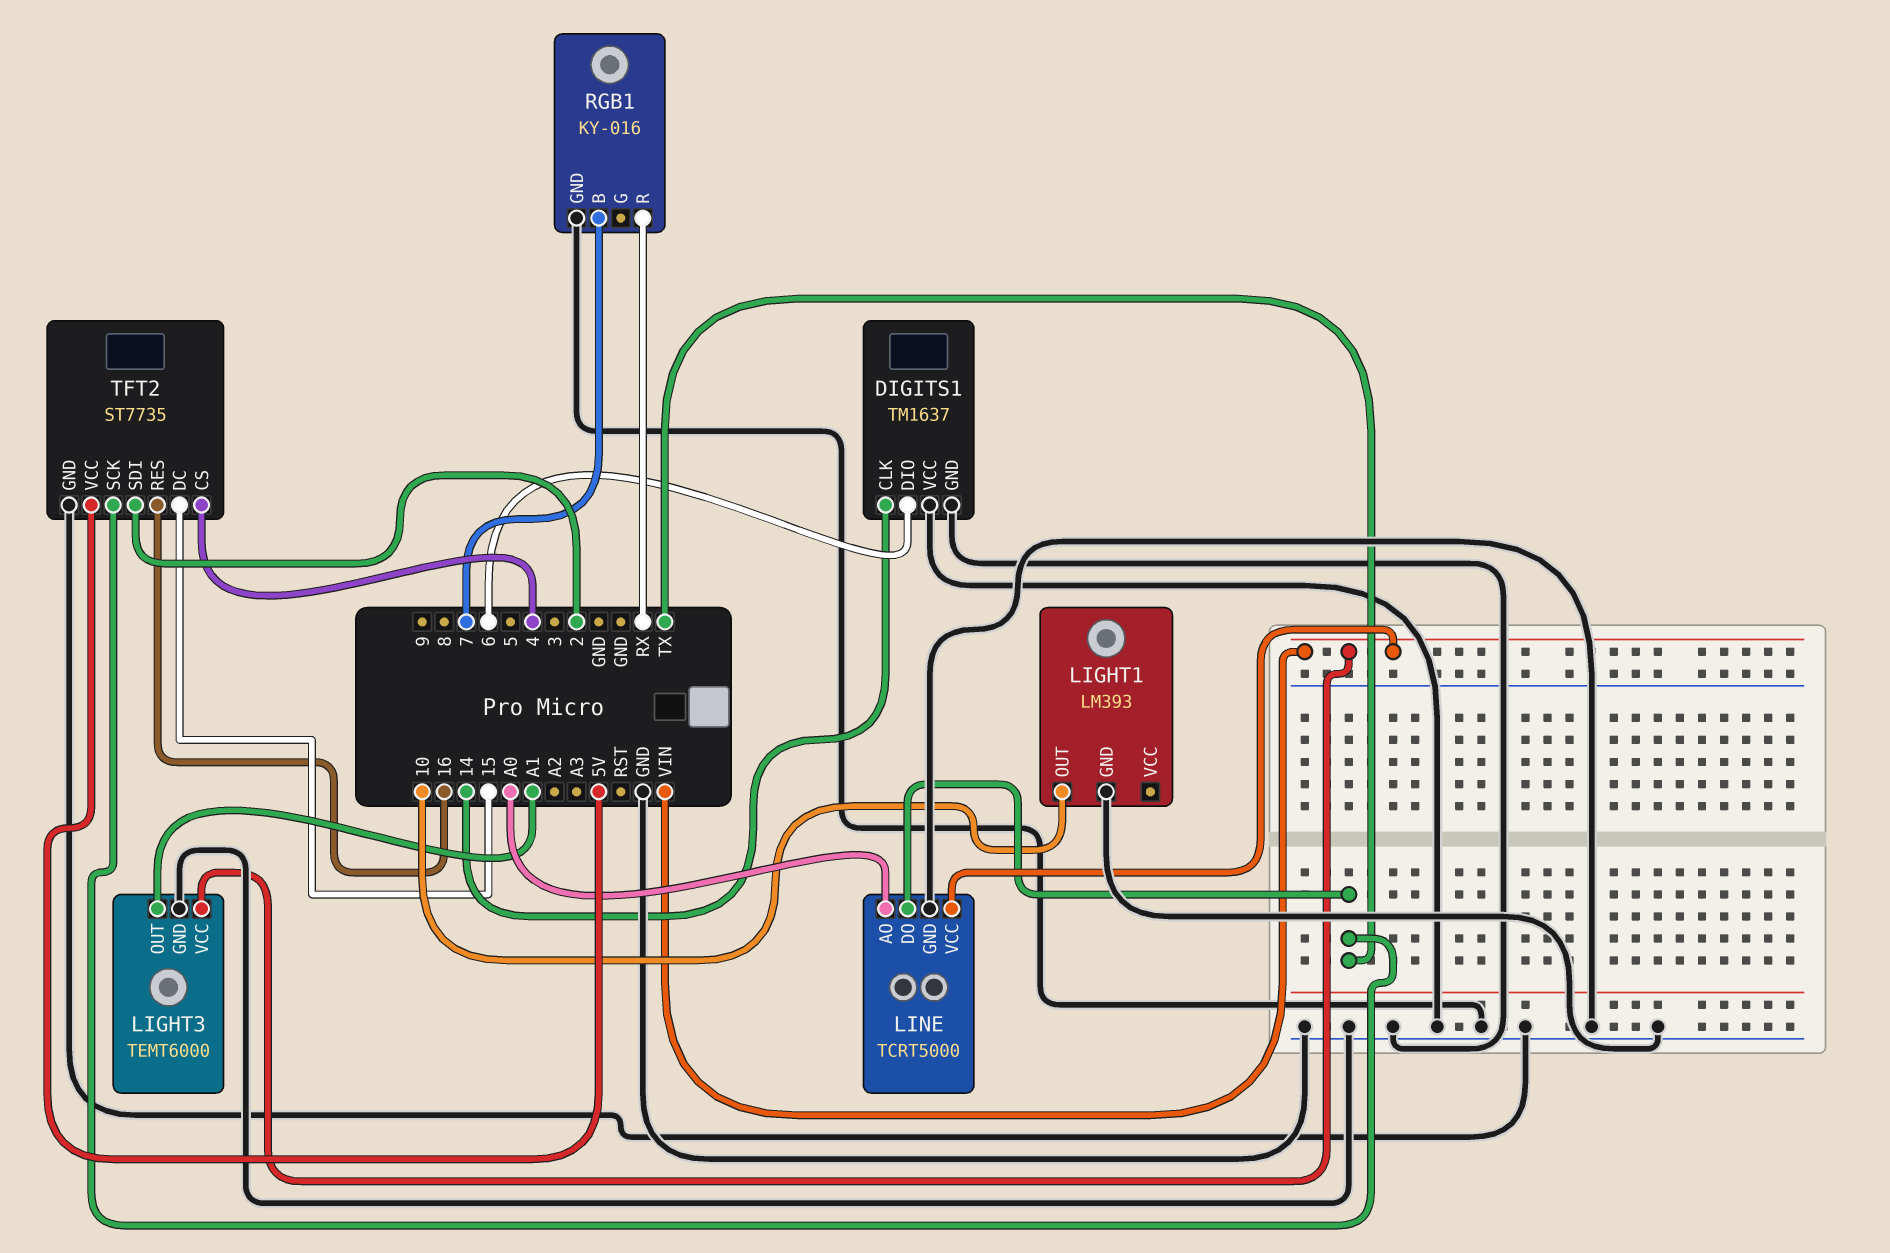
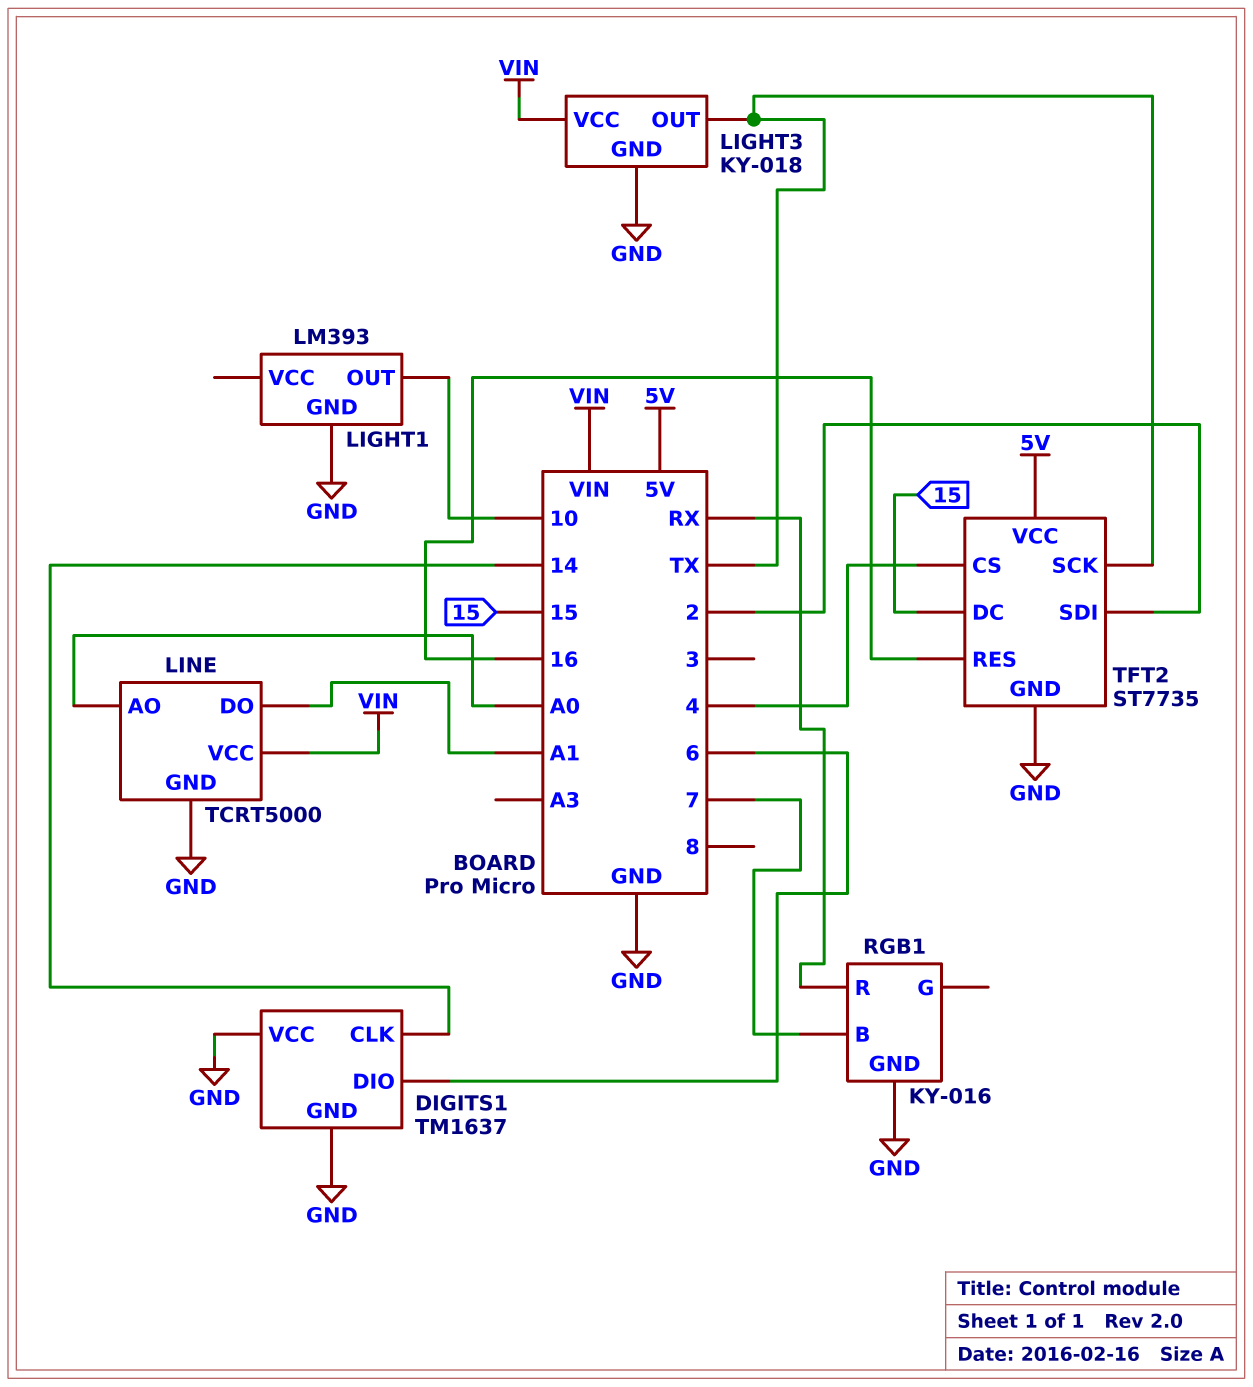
LIGHT3: TEMT6000 -> KY-018
LIGHT3 pin OUT: A1 -> TX
LINE pin DO: TX -> A1

